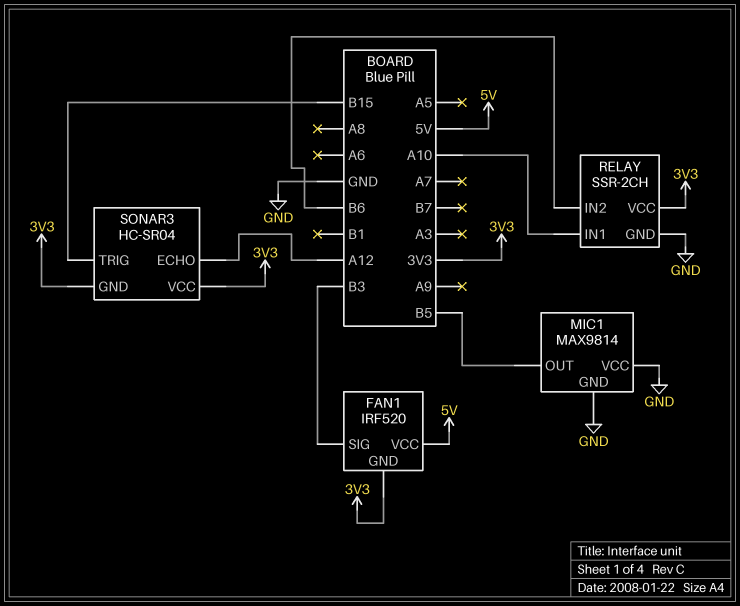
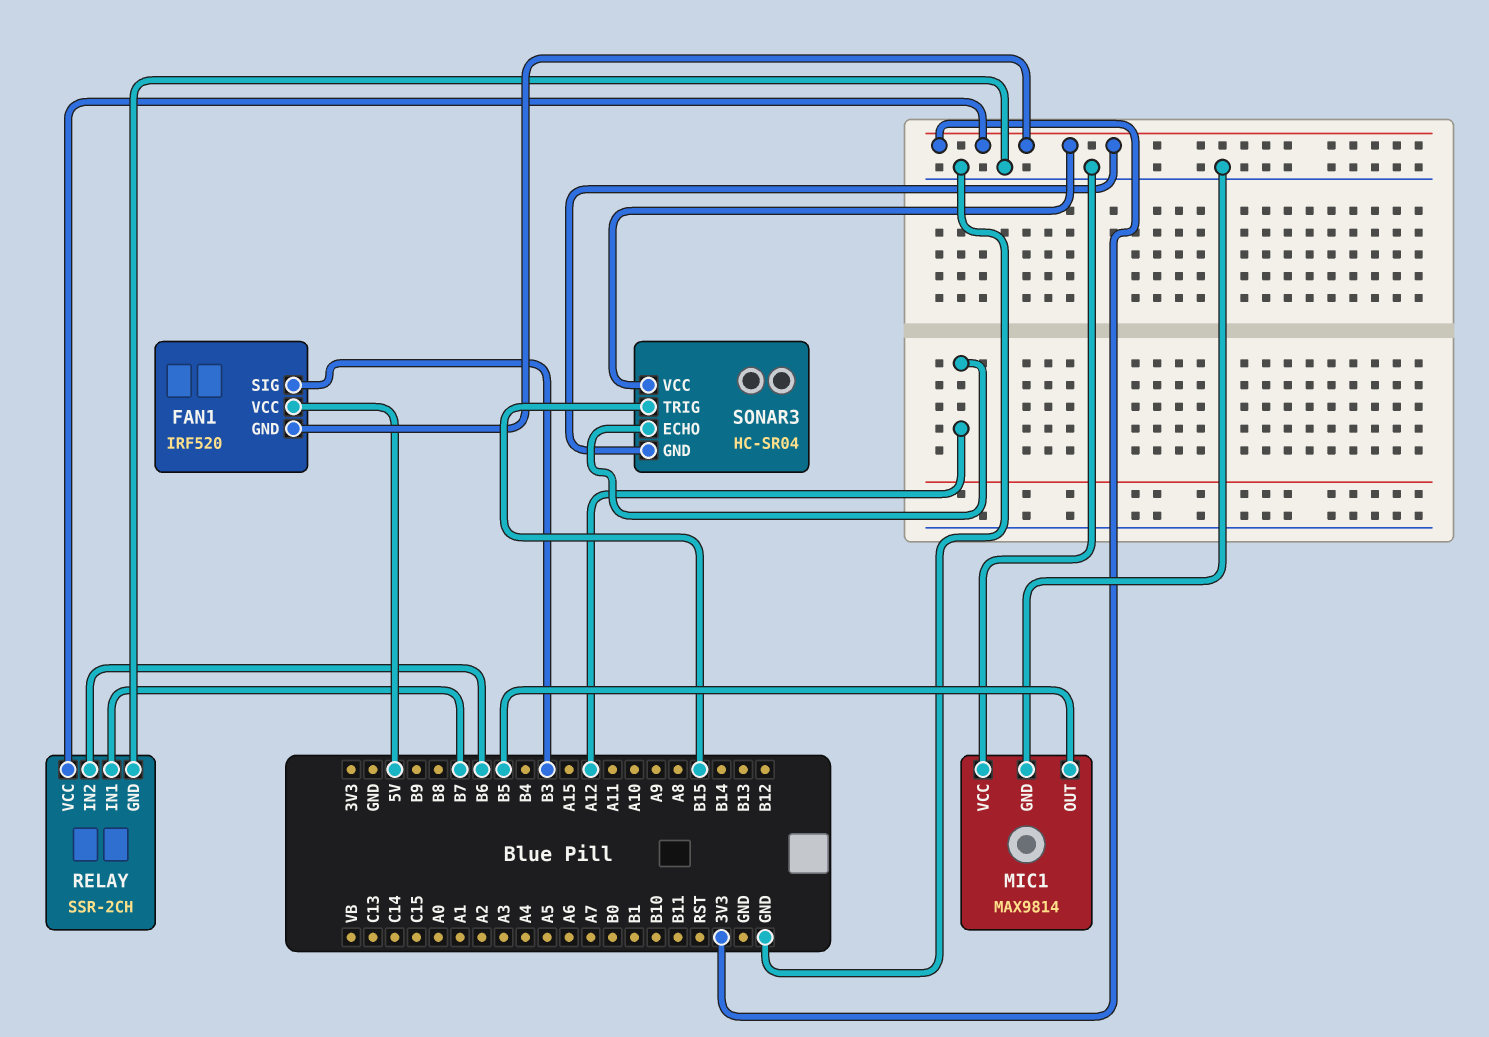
RELAY pin IN1: A10 -> B7

